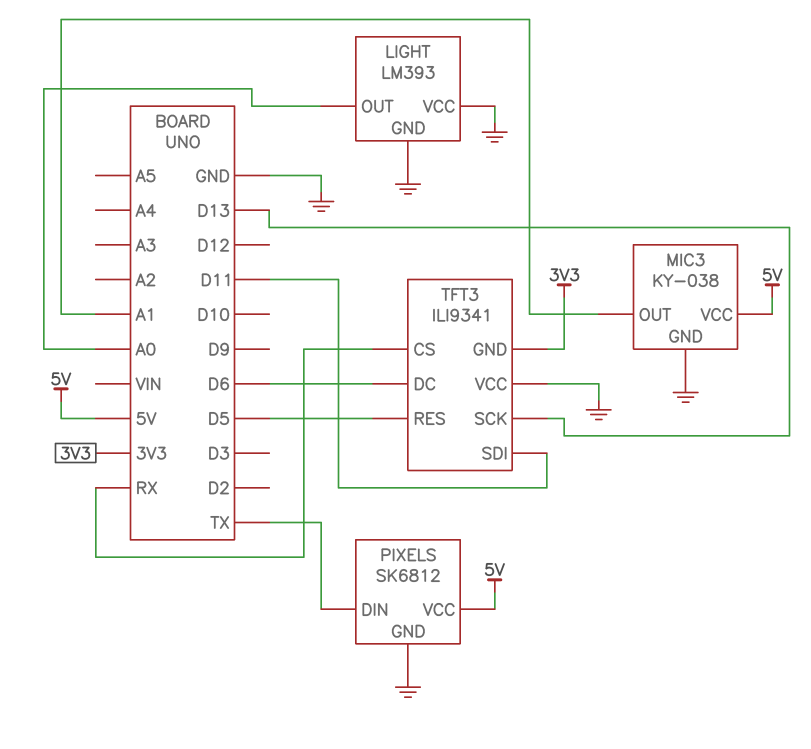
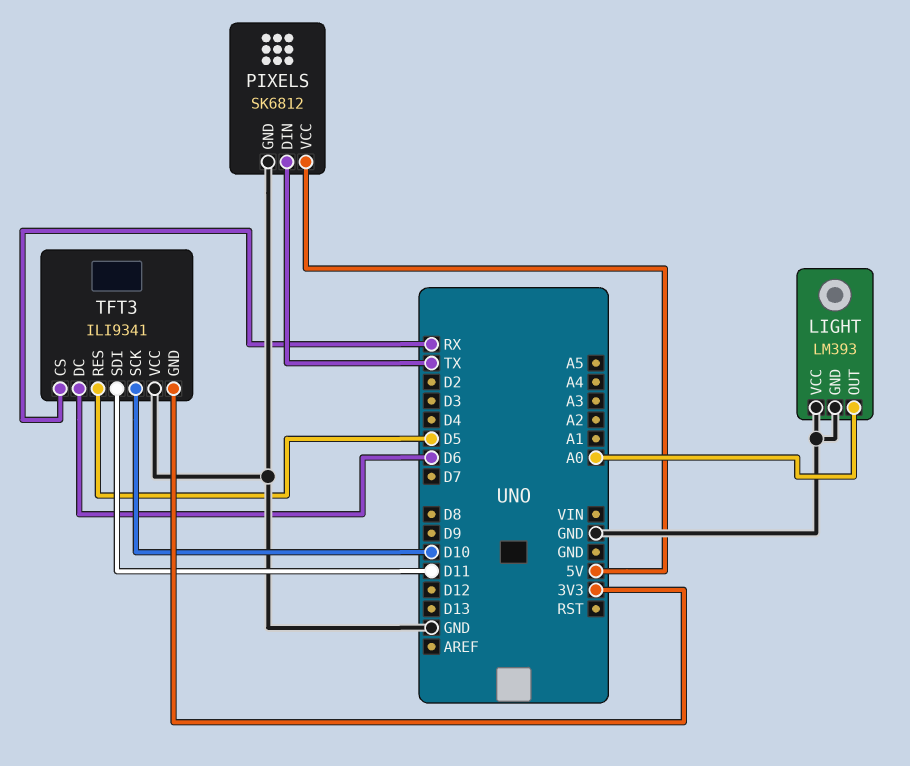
MIC3: KY-038 -> none
MIC3 pin GND: GND -> none
MIC3 pin OUT: A1 -> none
MIC3 pin VCC: 5V -> none
TFT3 pin SCK: D13 -> D10

